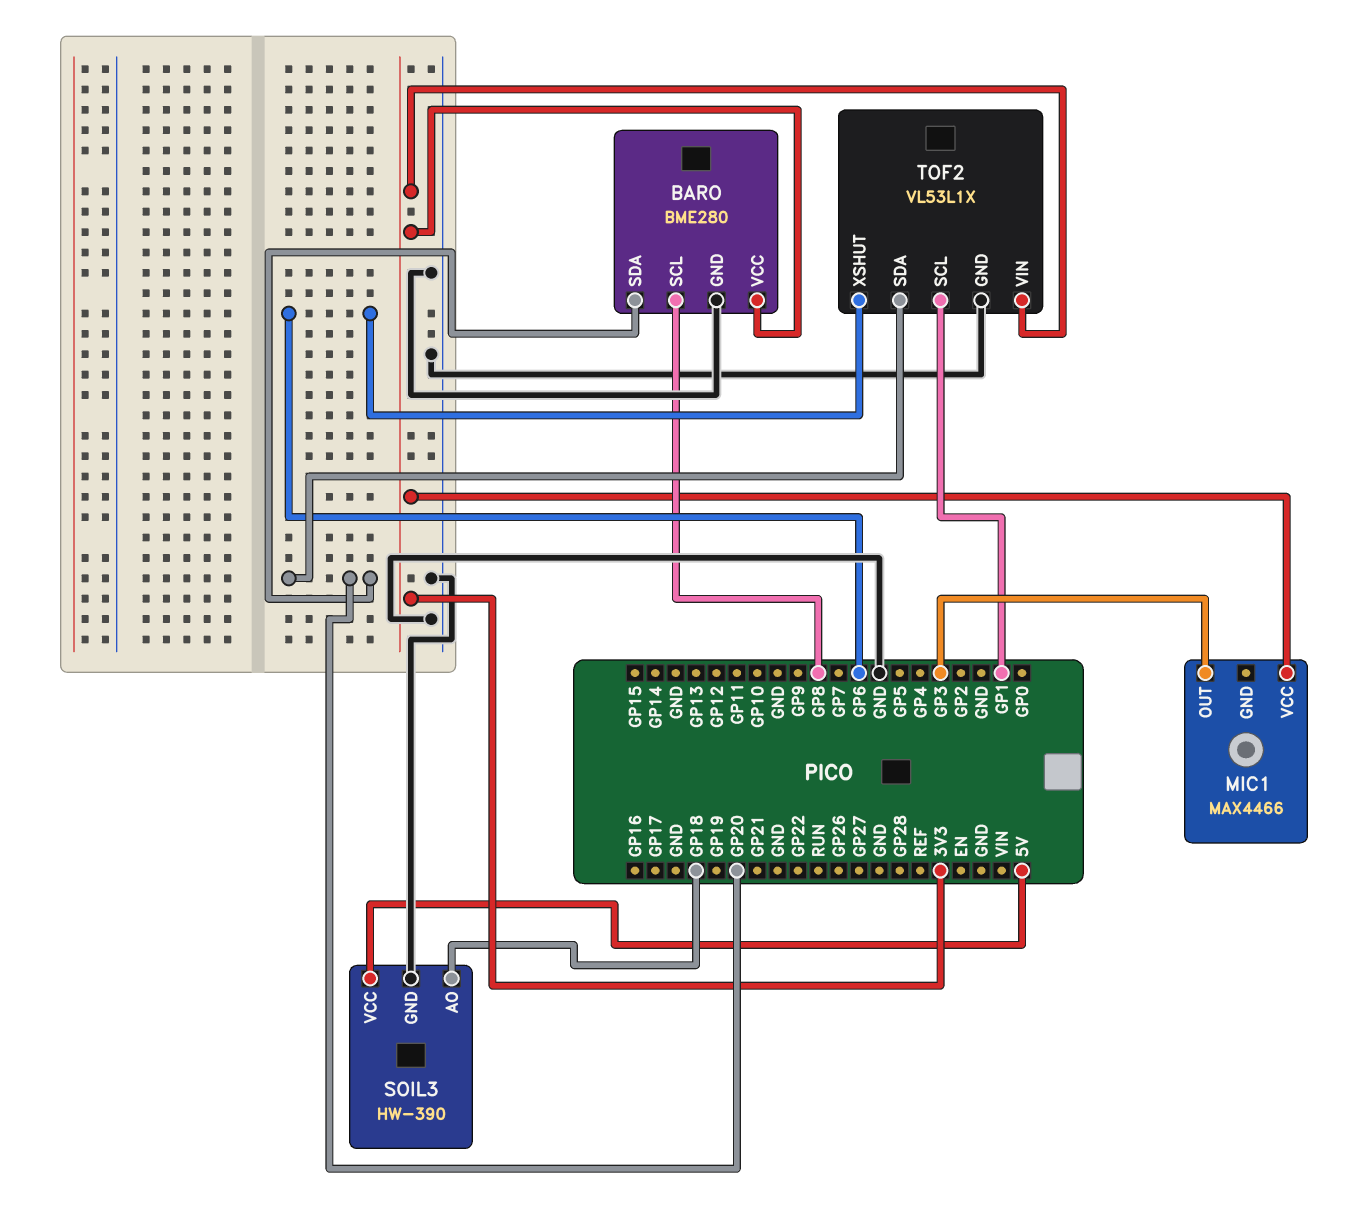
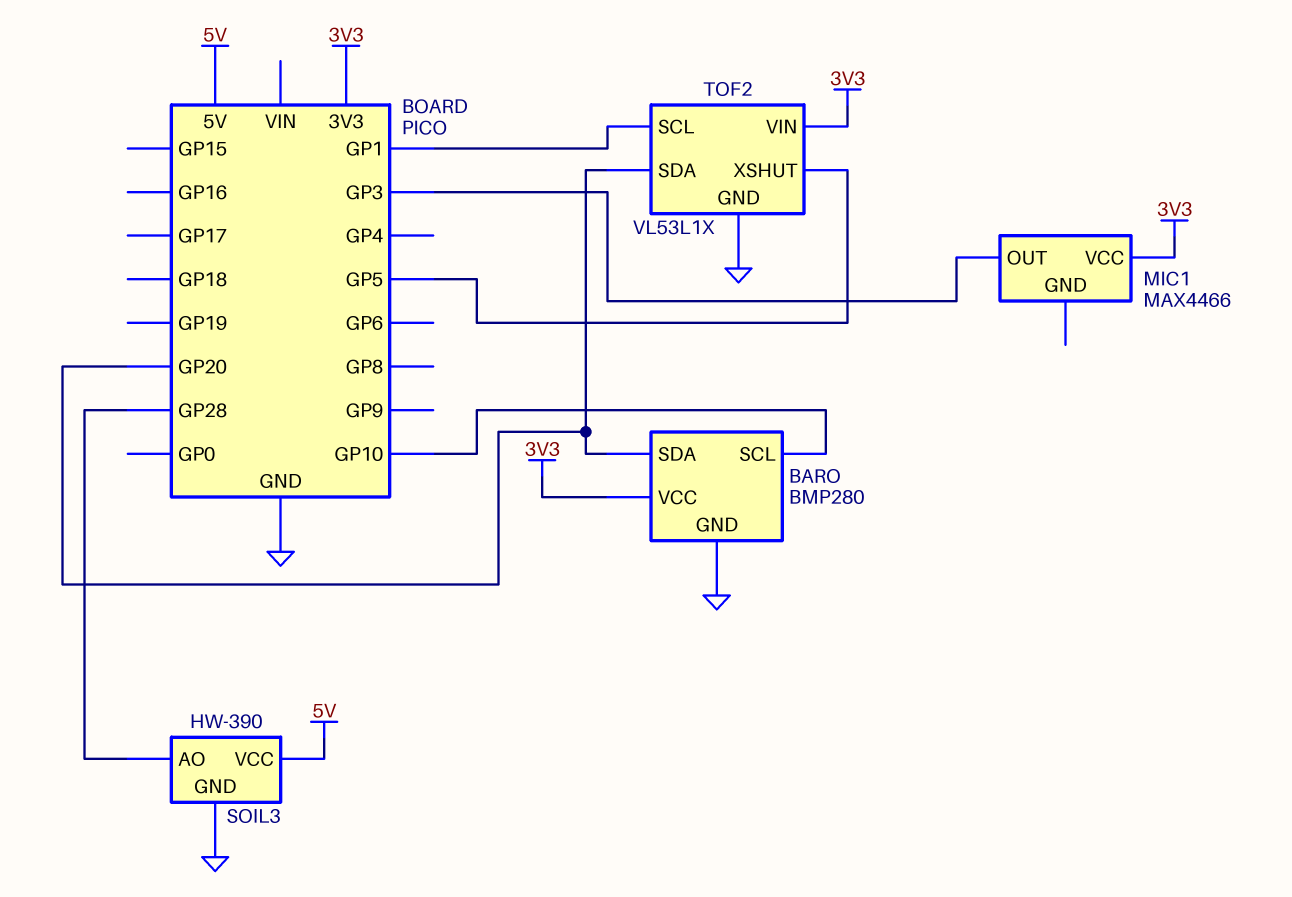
BARO: BME280 -> BMP280
BARO pin SCL: GP8 -> GP10
SOIL3 pin AO: GP18 -> GP28
TOF2 pin XSHUT: GP6 -> GP5

